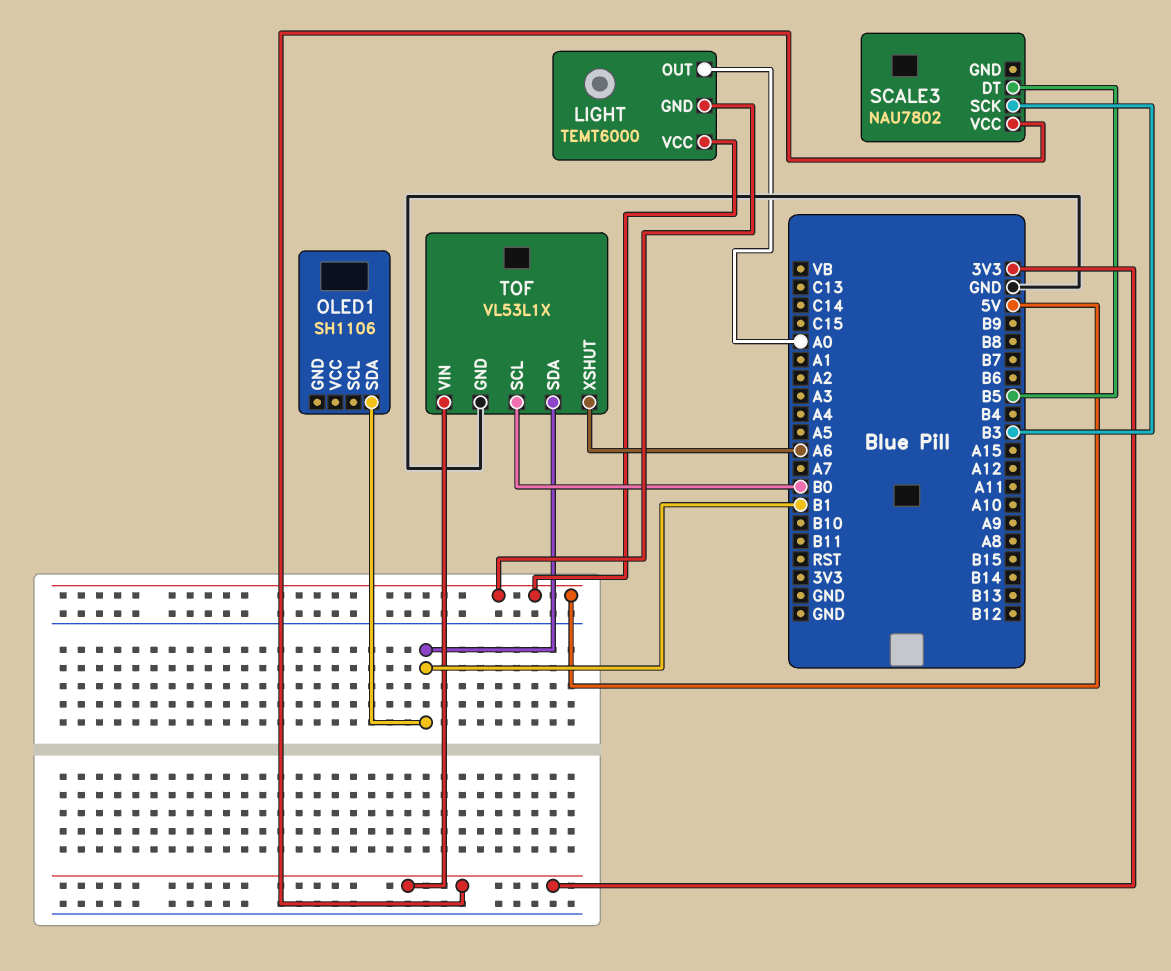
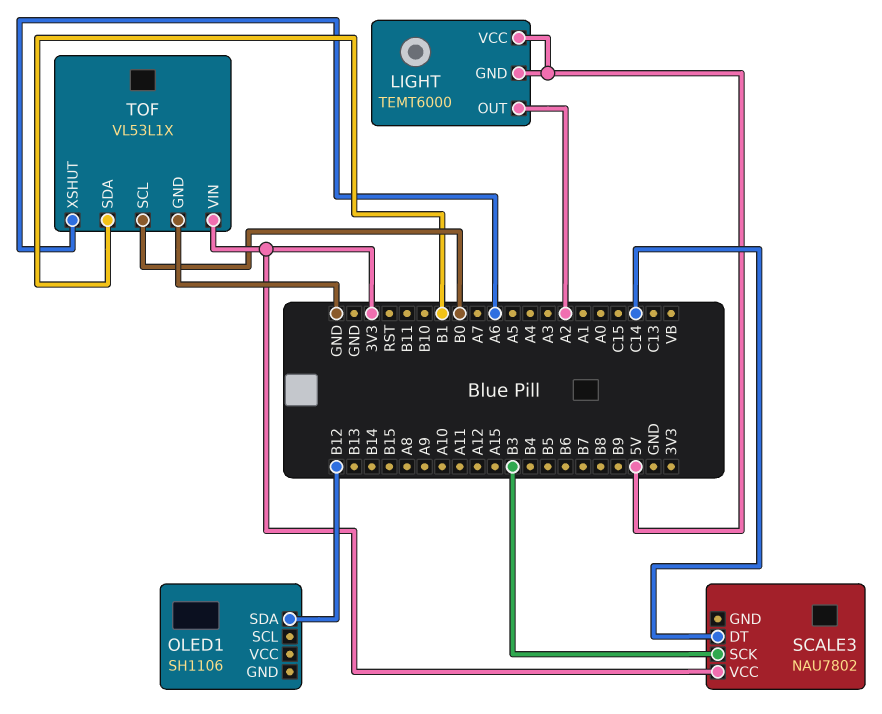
LIGHT pin OUT: A0 -> A2
OLED1 pin SDA: B1 -> B12
SCALE3 pin DT: B5 -> C14

